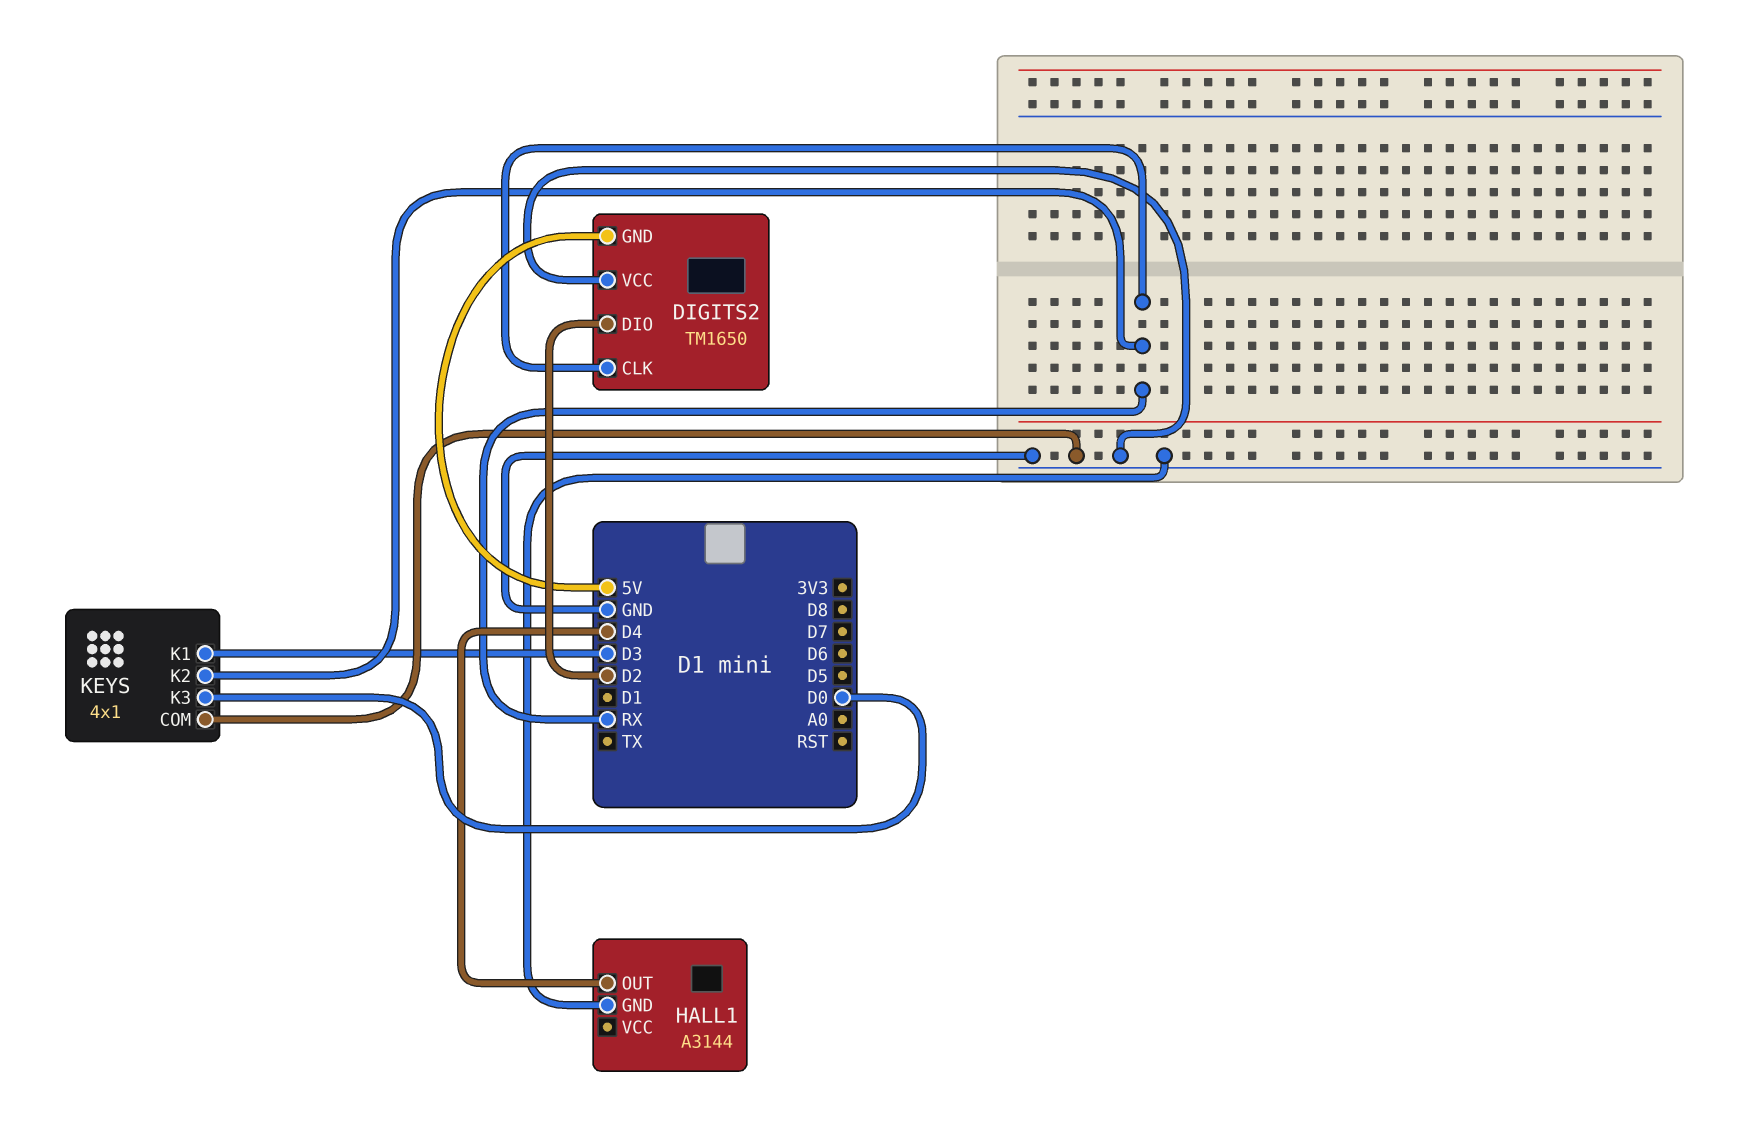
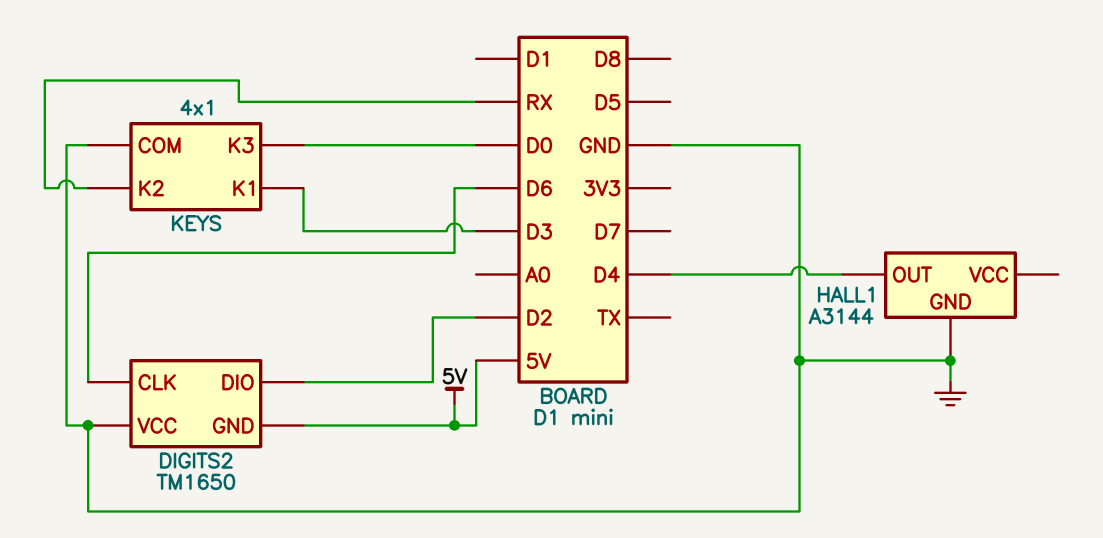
DIGITS2 pin CLK: RX -> D6

